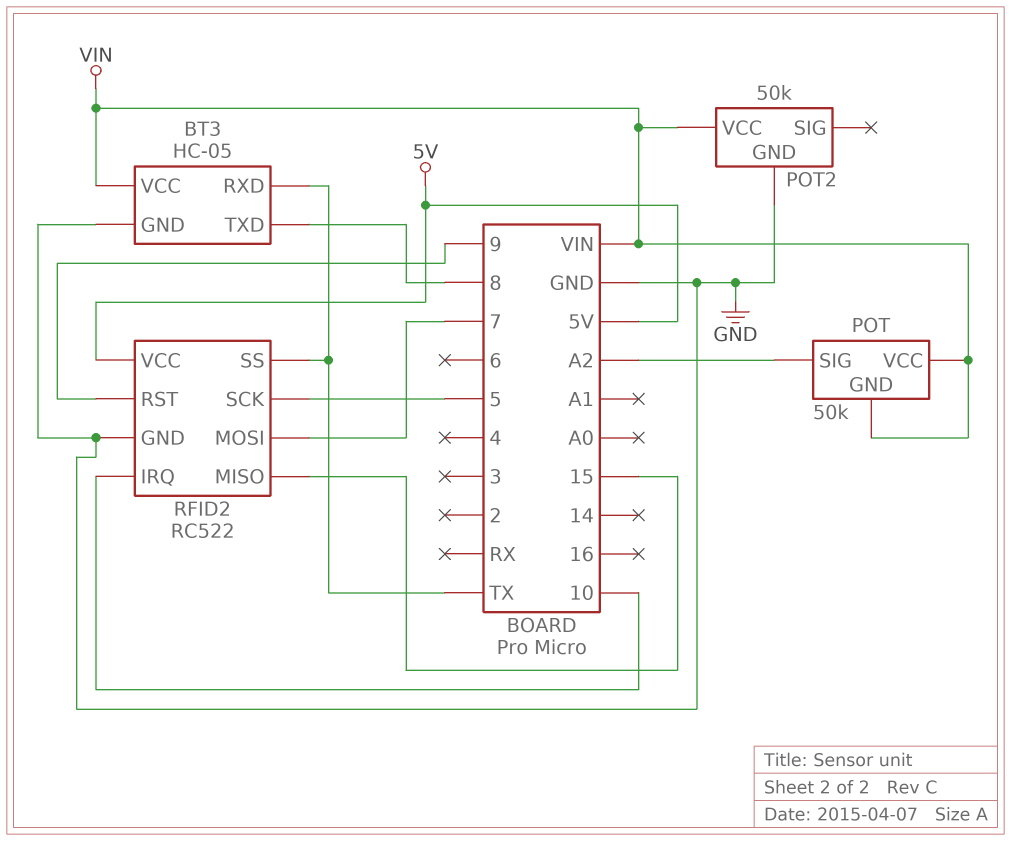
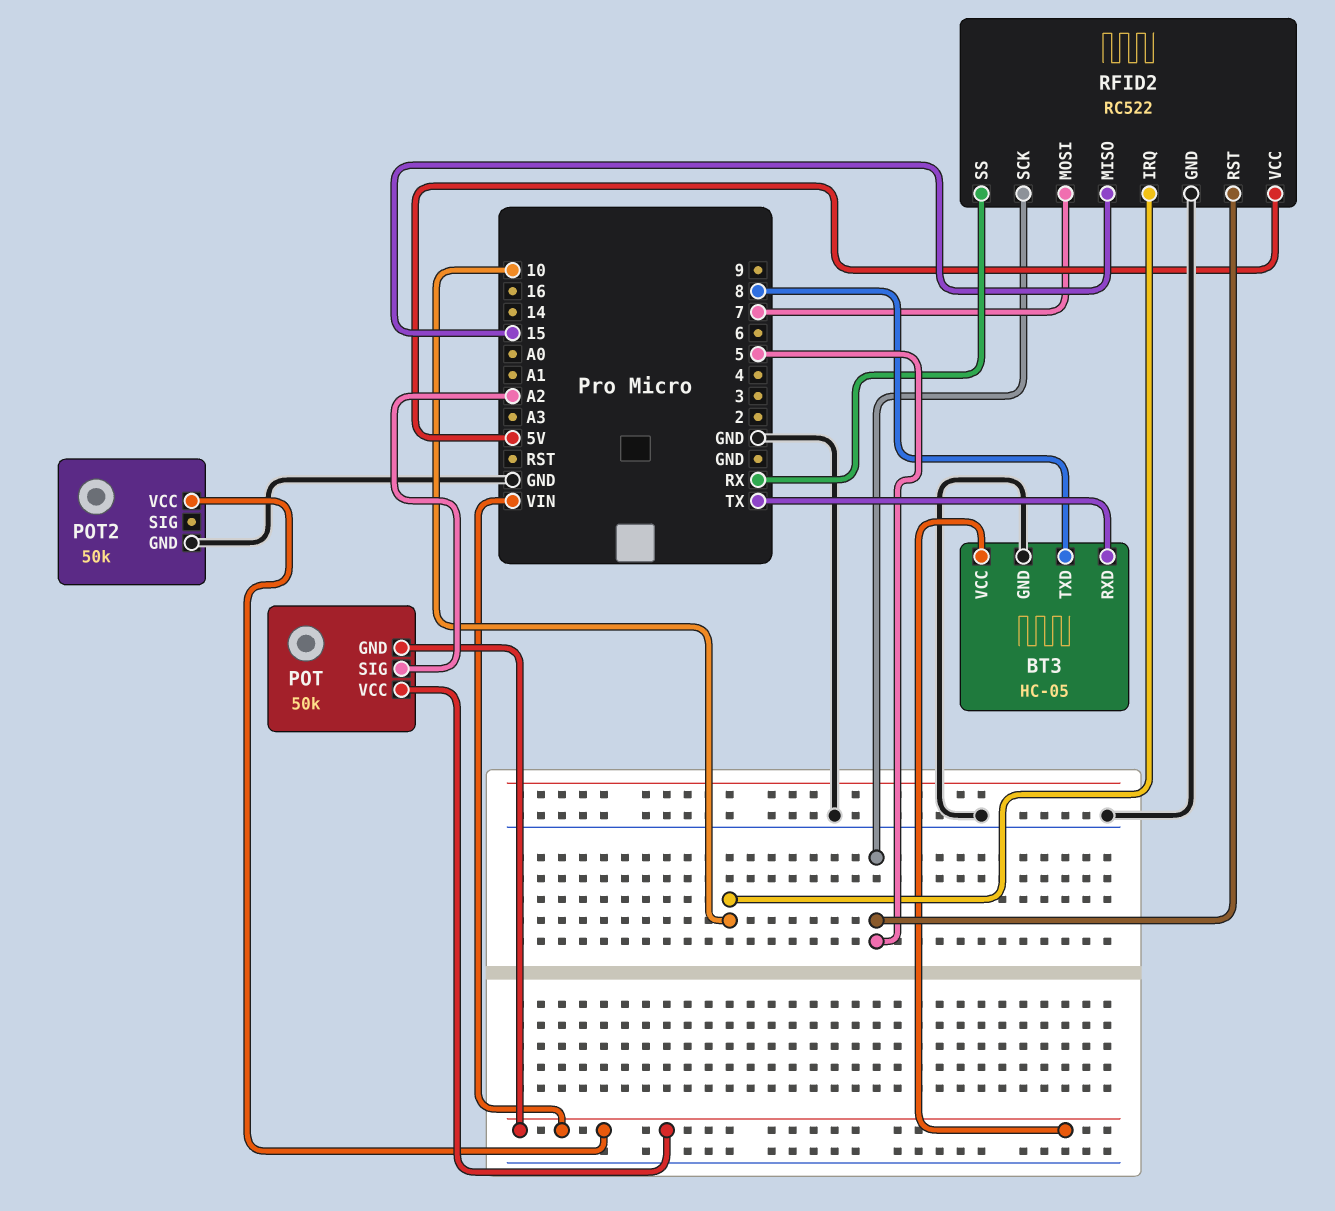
RFID2 pin RST: 9 -> 5
RFID2 pin SS: TX -> RX

